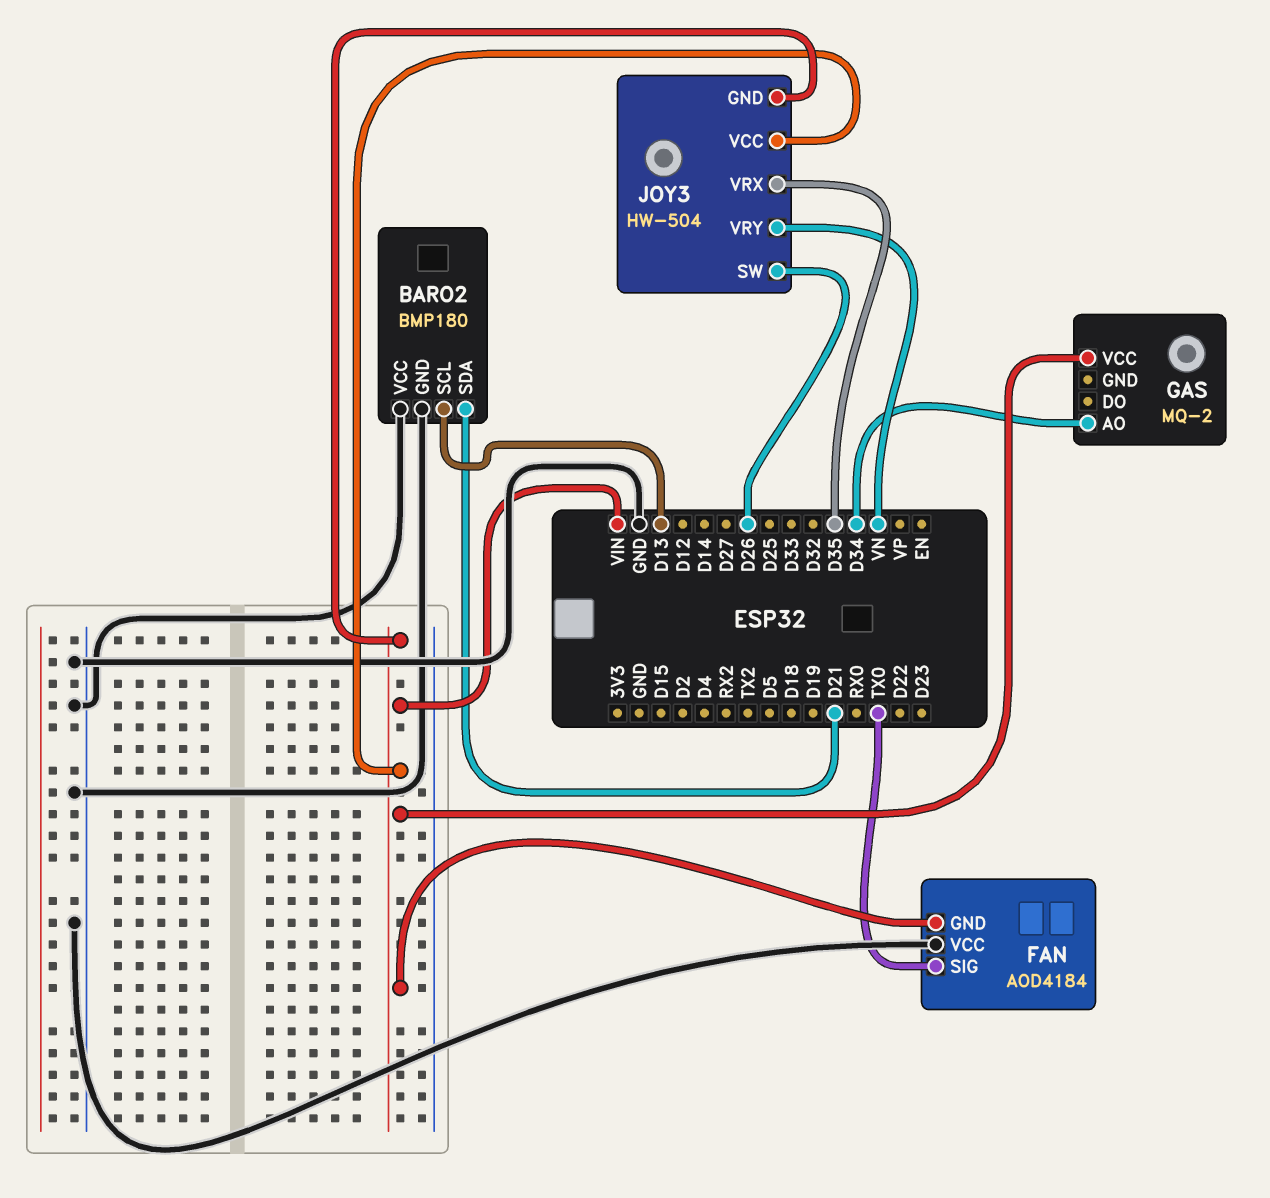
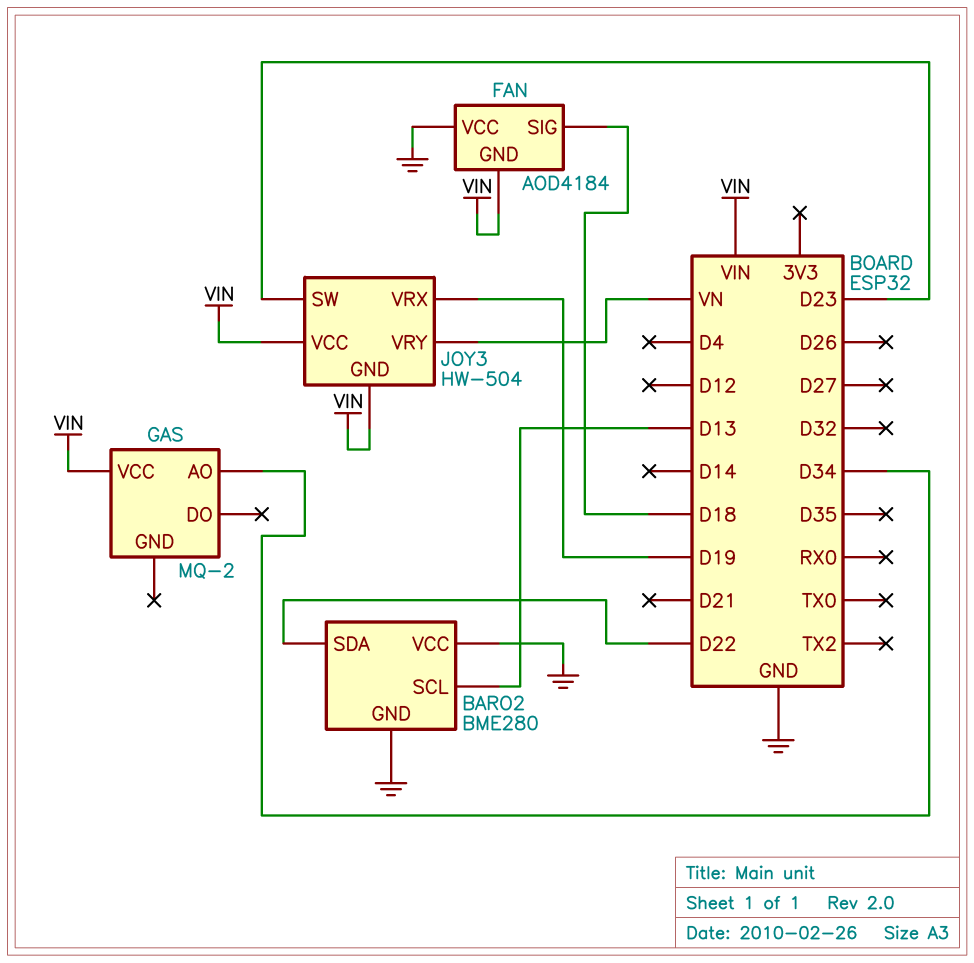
BARO2: BMP180 -> BME280
BARO2 pin SDA: D21 -> D22
FAN pin SIG: TX0 -> D18
JOY3 pin SW: D26 -> D23
JOY3 pin VRX: D35 -> D19

